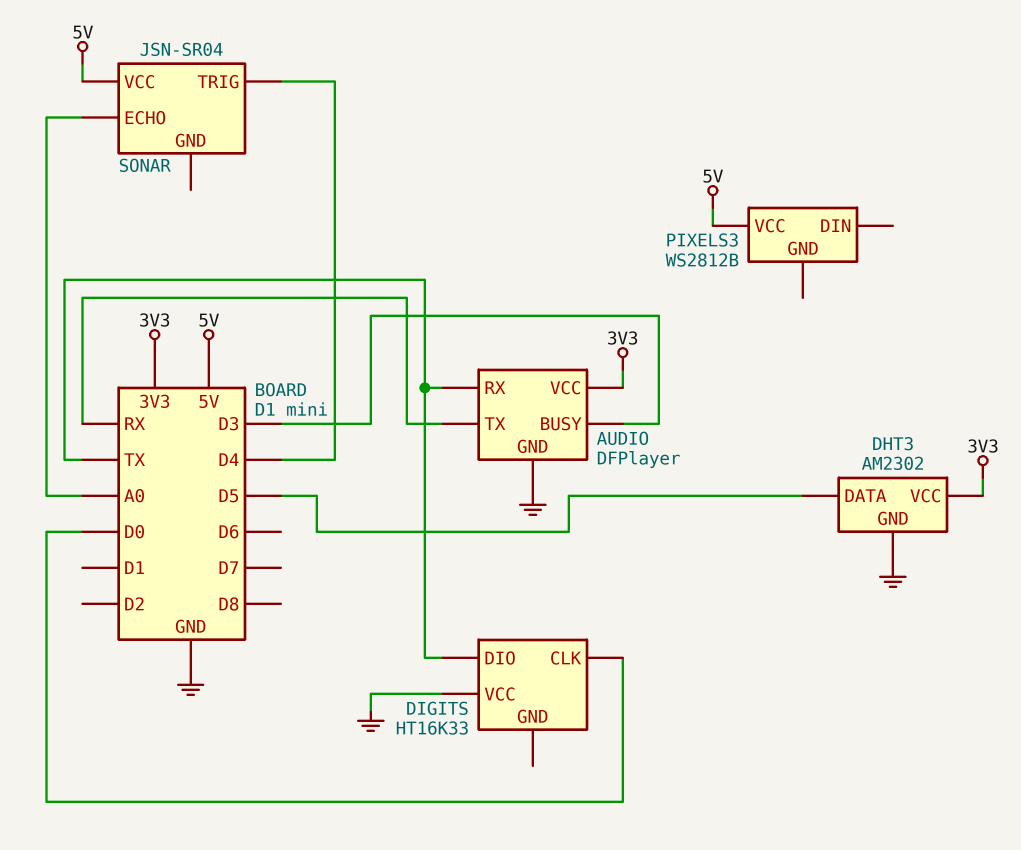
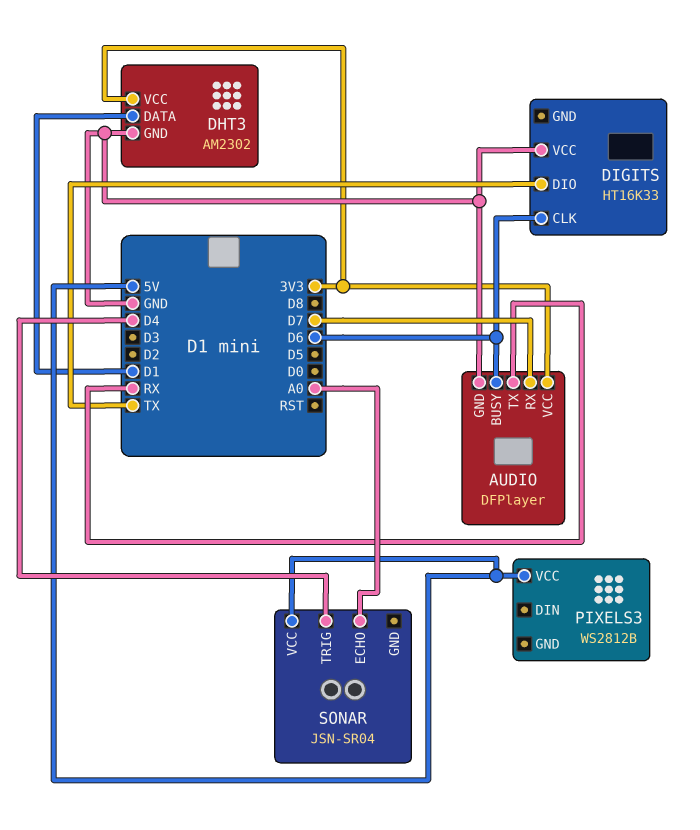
AUDIO pin BUSY: D3 -> D6
AUDIO pin RX: TX -> D7
DHT3 pin DATA: D5 -> D1
DIGITS pin CLK: D0 -> D6

